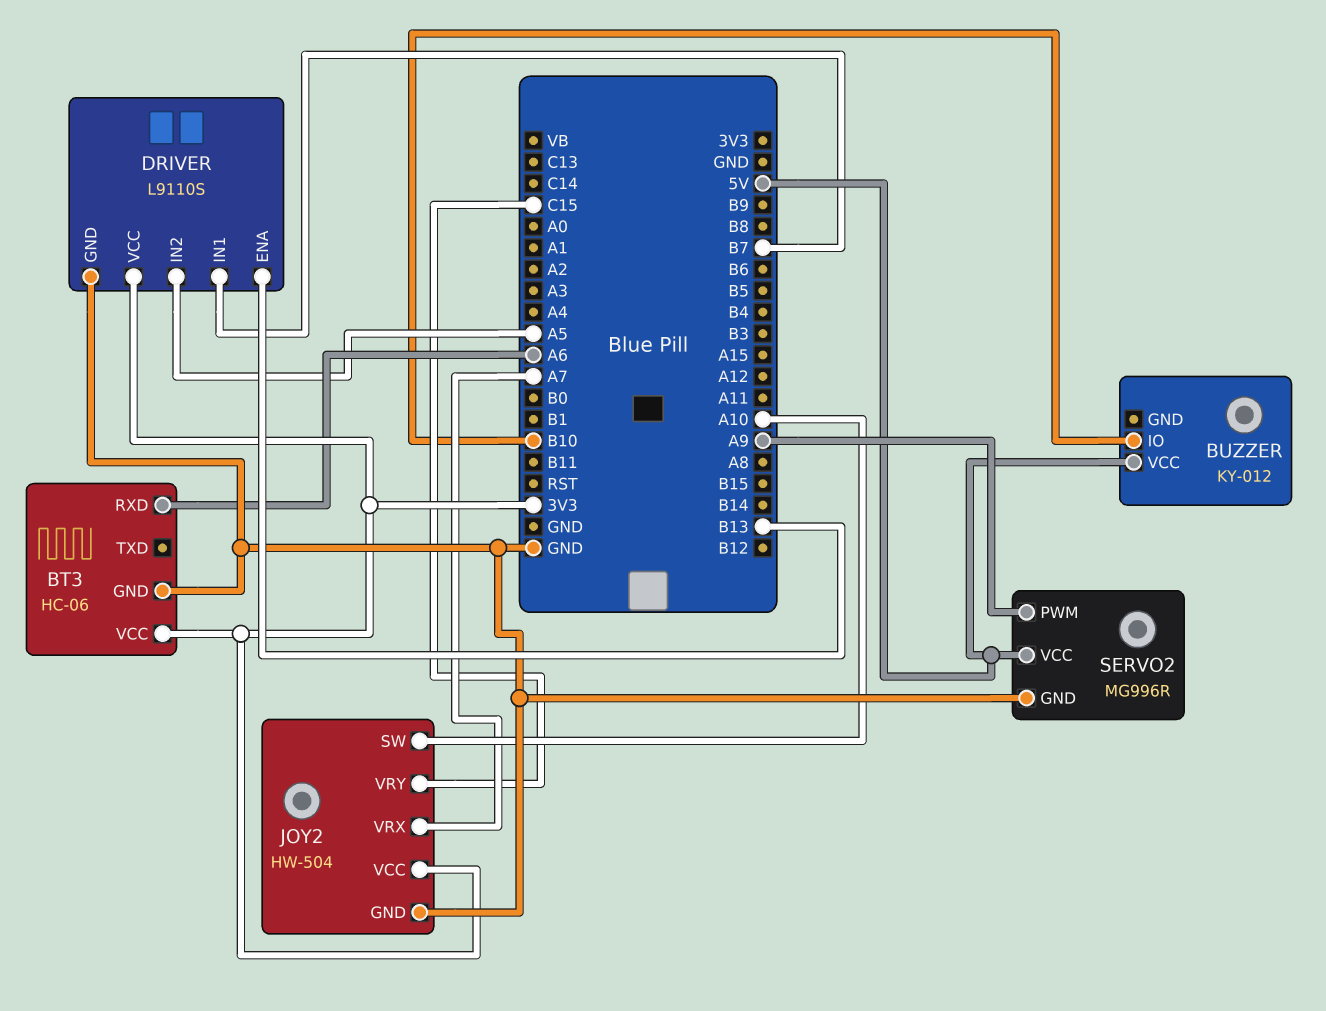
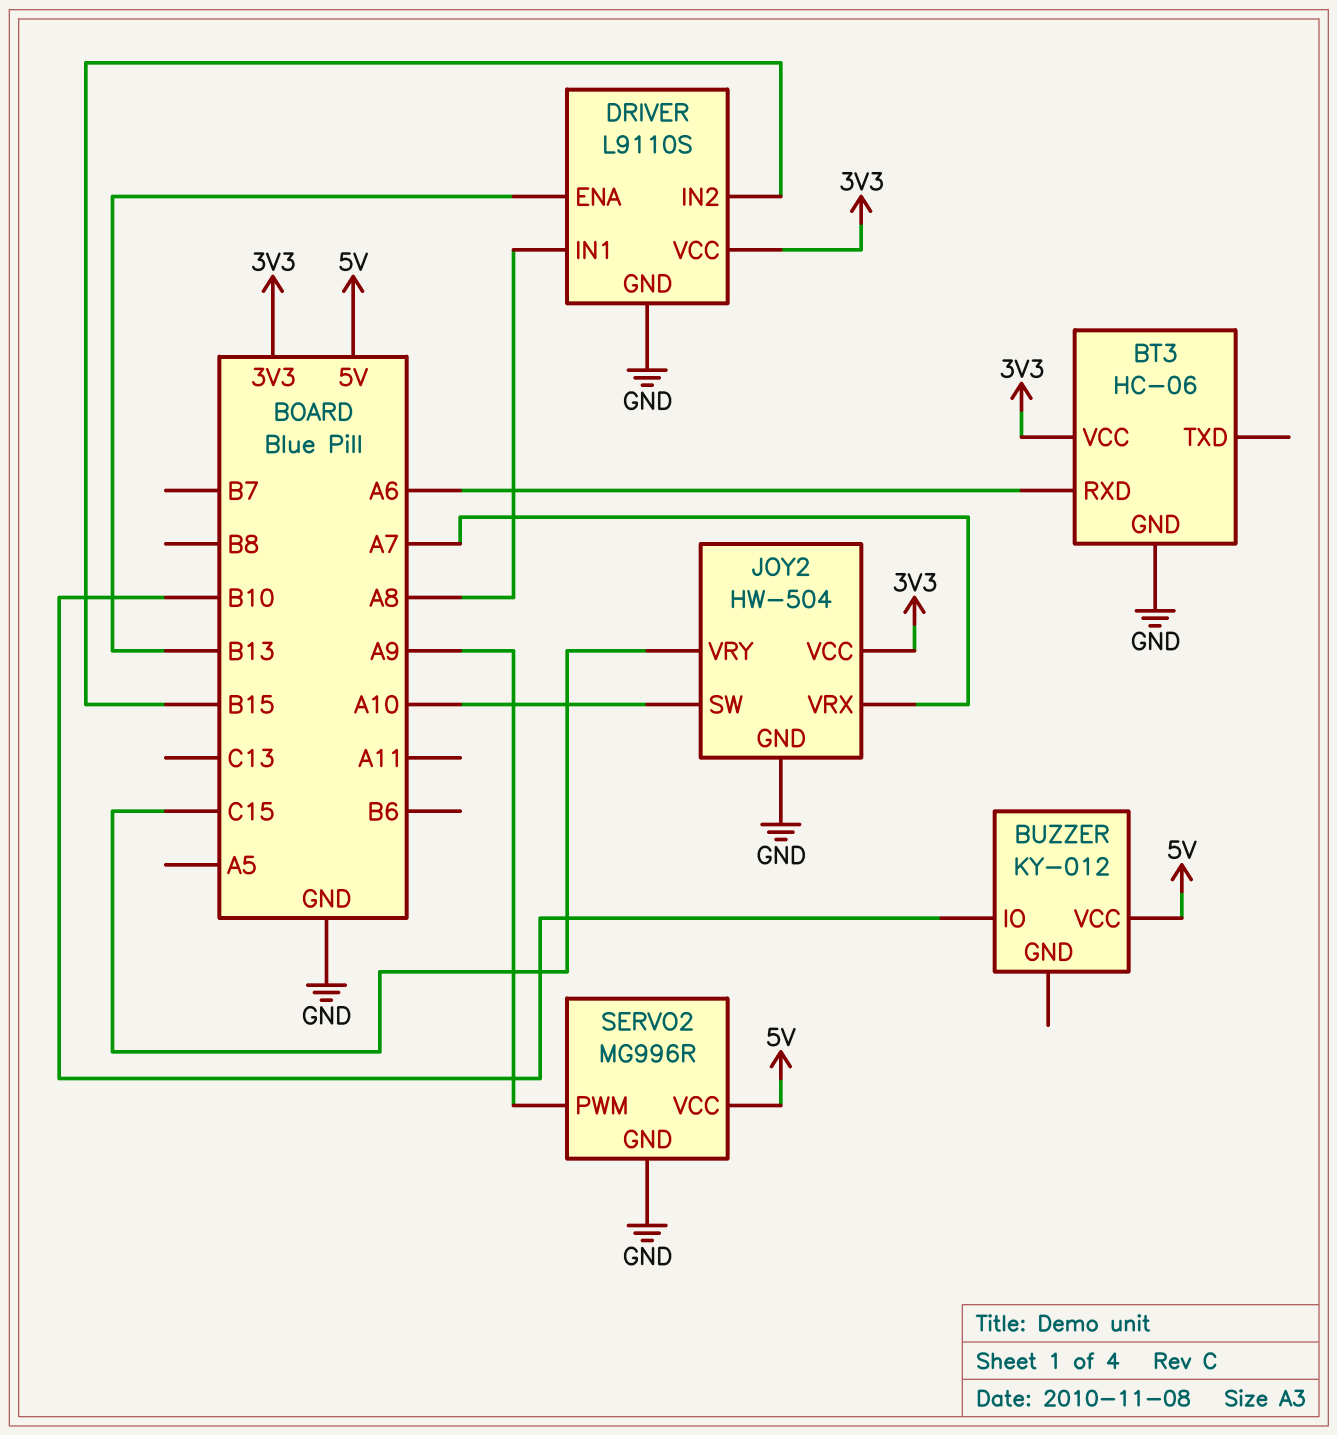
DRIVER pin IN1: B7 -> A8
DRIVER pin IN2: A5 -> B15

